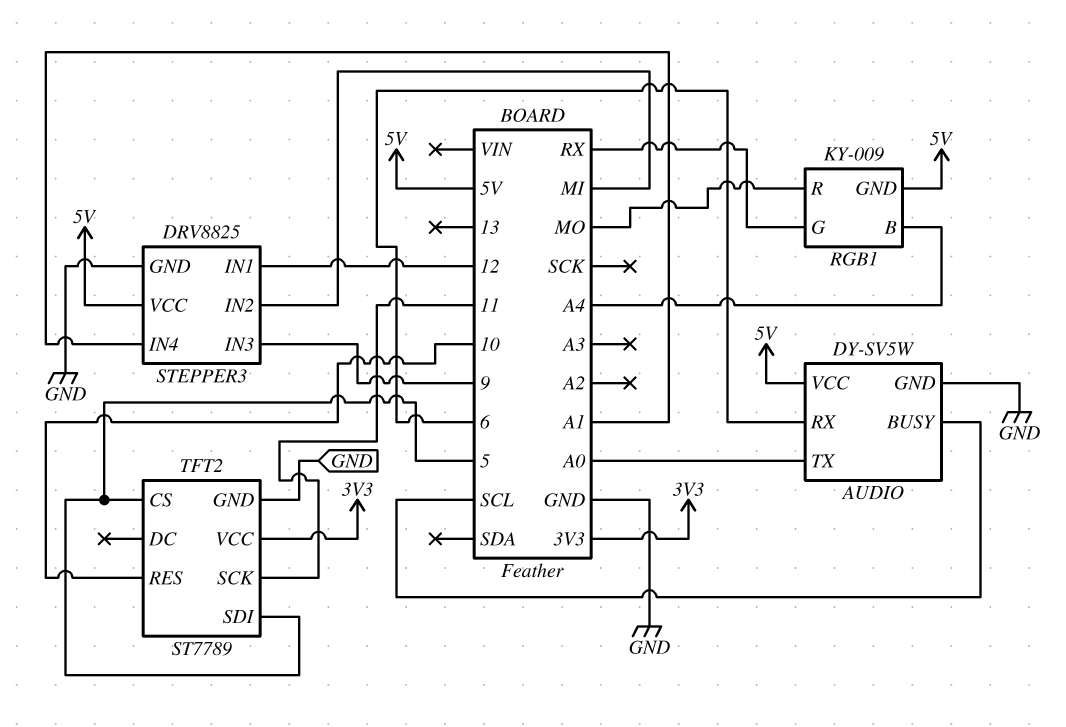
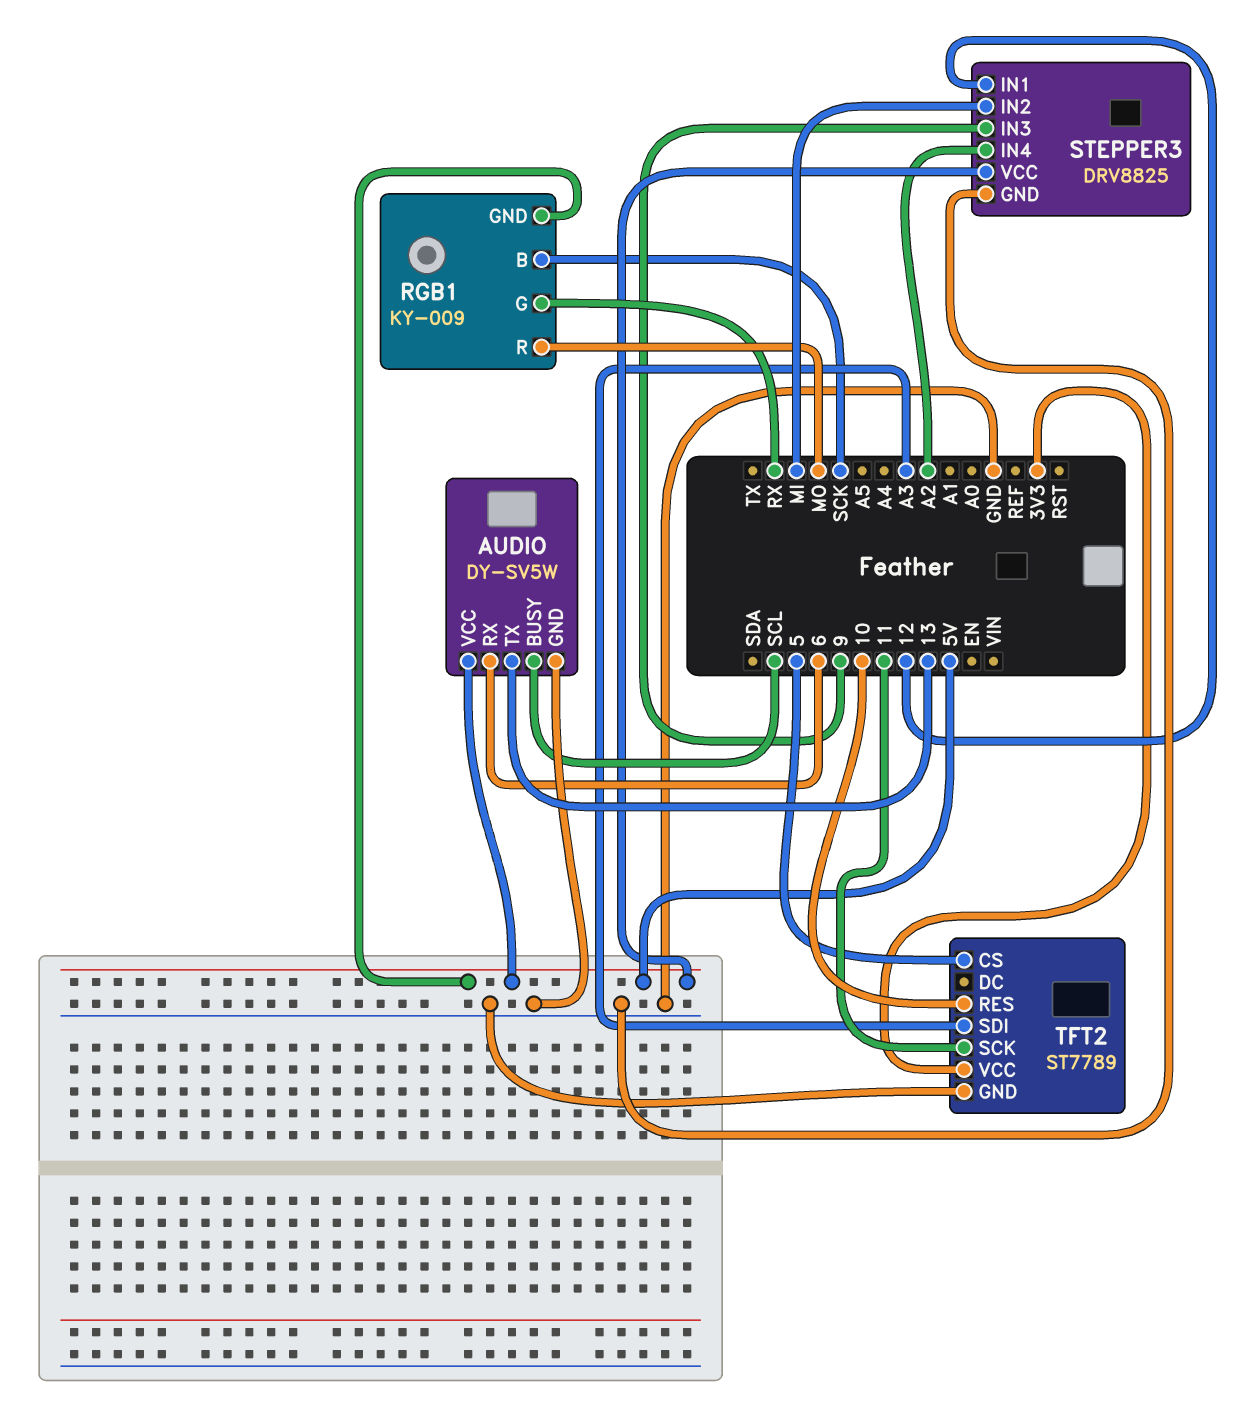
AUDIO pin TX: A0 -> 13
RGB1 pin B: A4 -> SCK
STEPPER3 pin IN4: A1 -> A2
TFT2 pin SDI: 5 -> A3

